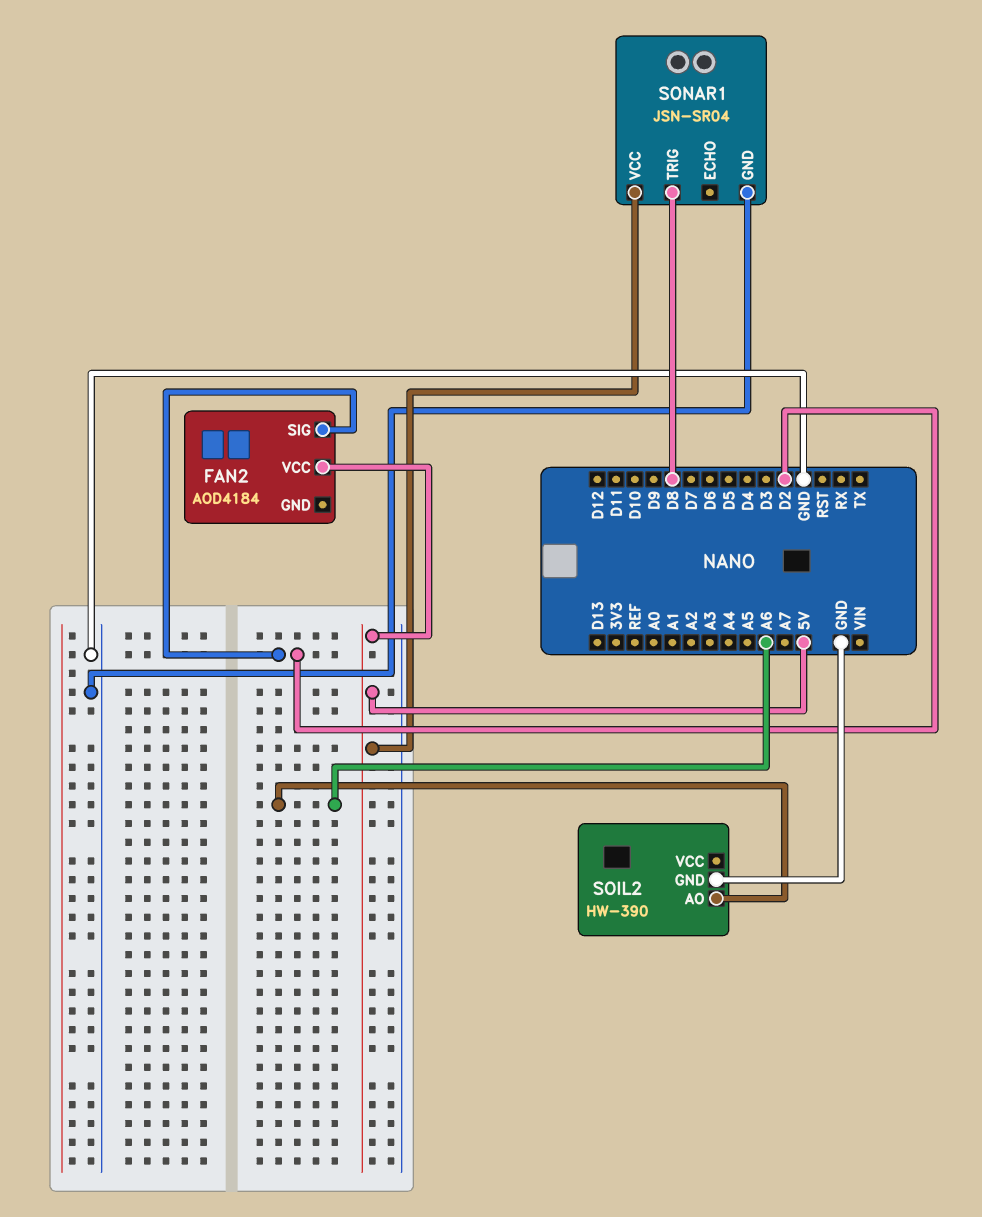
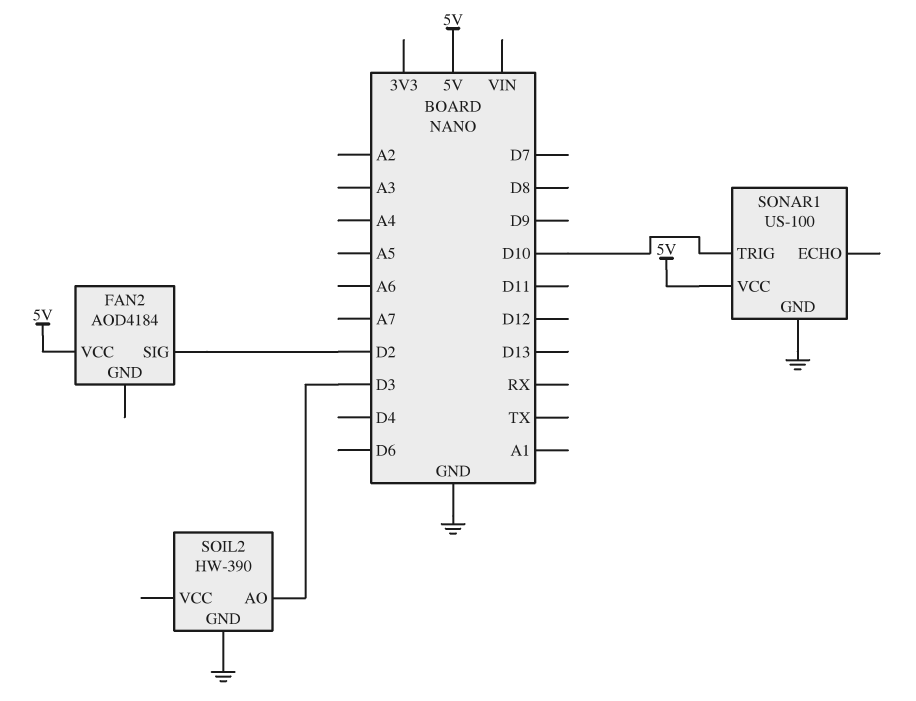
SOIL2 pin AO: A6 -> D3
SONAR1: JSN-SR04 -> US-100
SONAR1 pin TRIG: D8 -> D10

